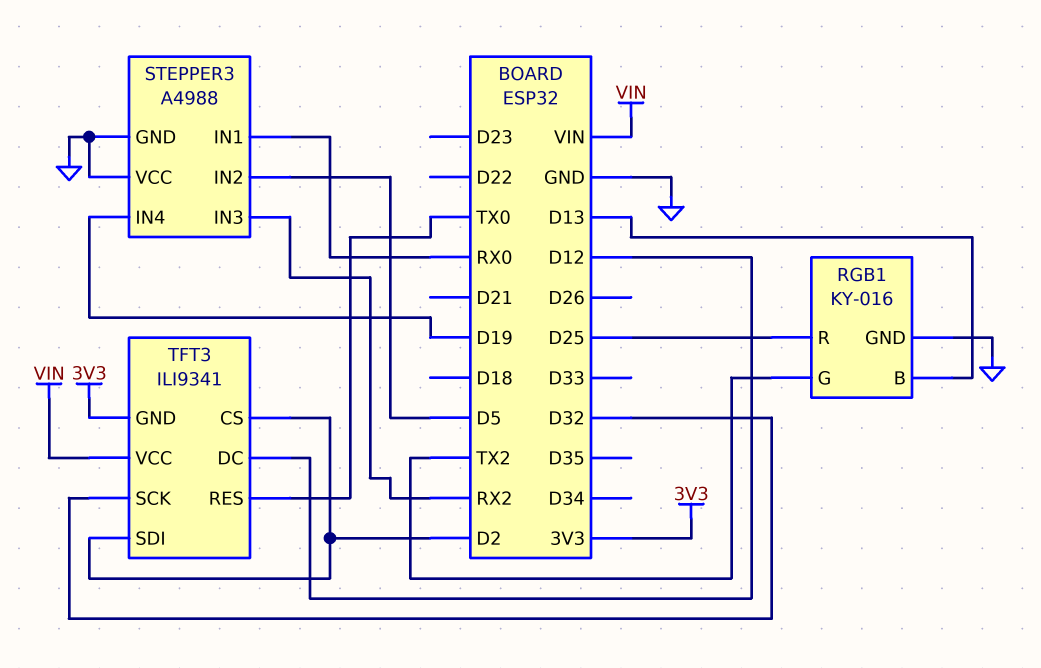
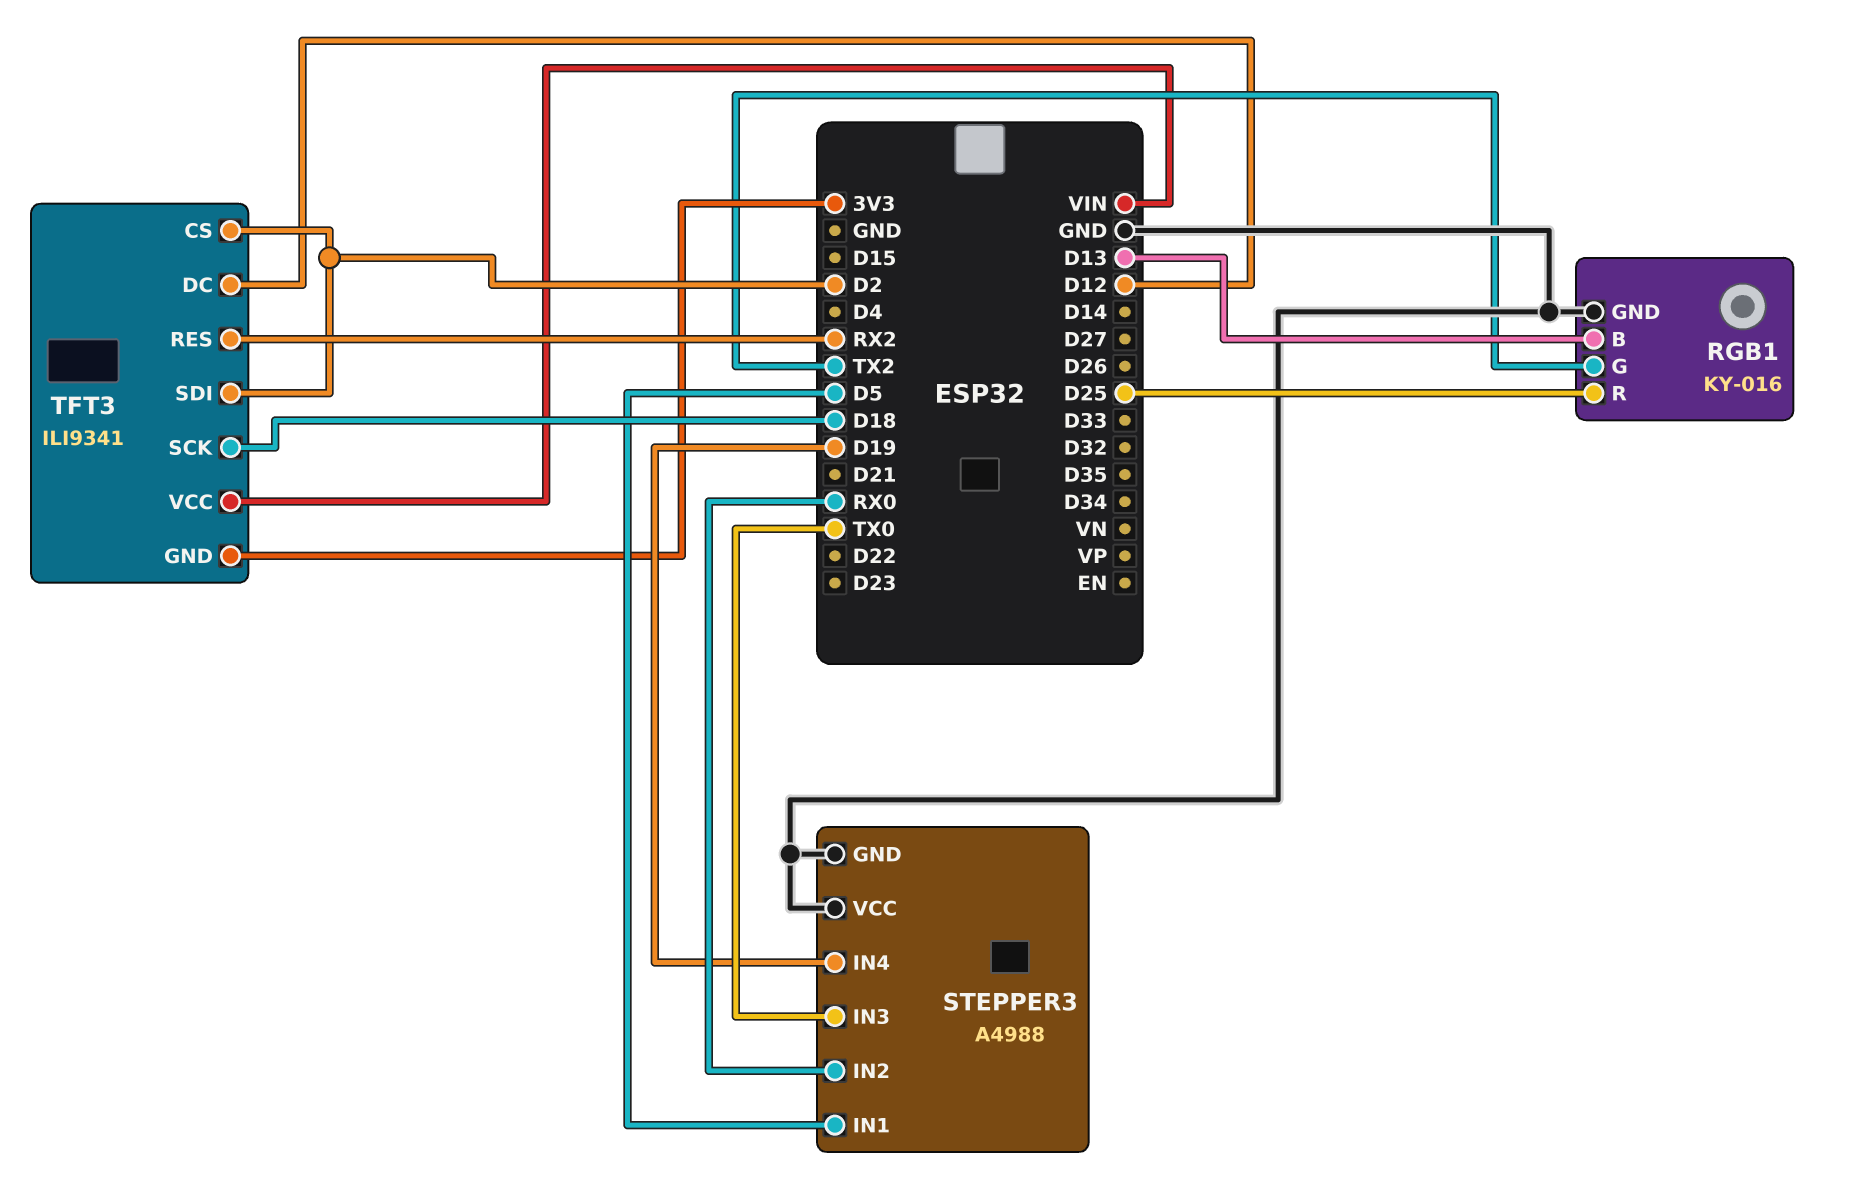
STEPPER3 pin IN1: RX0 -> D5
STEPPER3 pin IN2: D5 -> RX0
STEPPER3 pin IN3: RX2 -> TX0
TFT3 pin RES: TX0 -> RX2
TFT3 pin SCK: D32 -> D18

